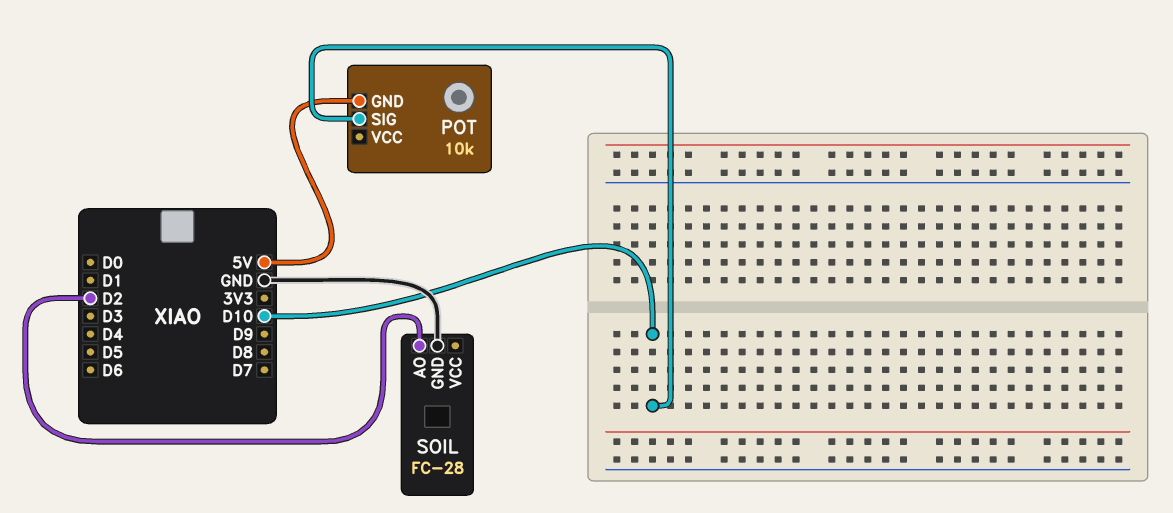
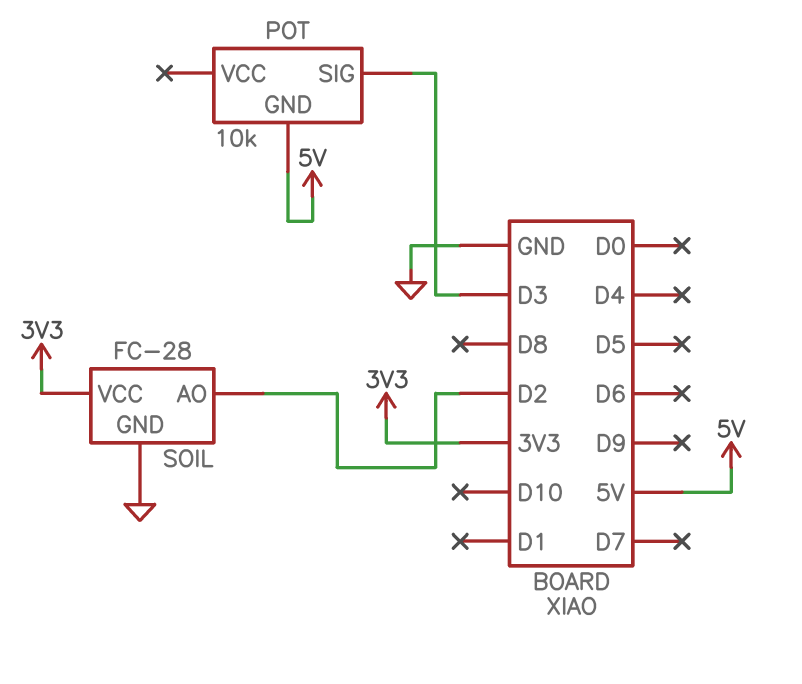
POT pin SIG: D10 -> D3
SOIL pin VCC: none -> 3V3

